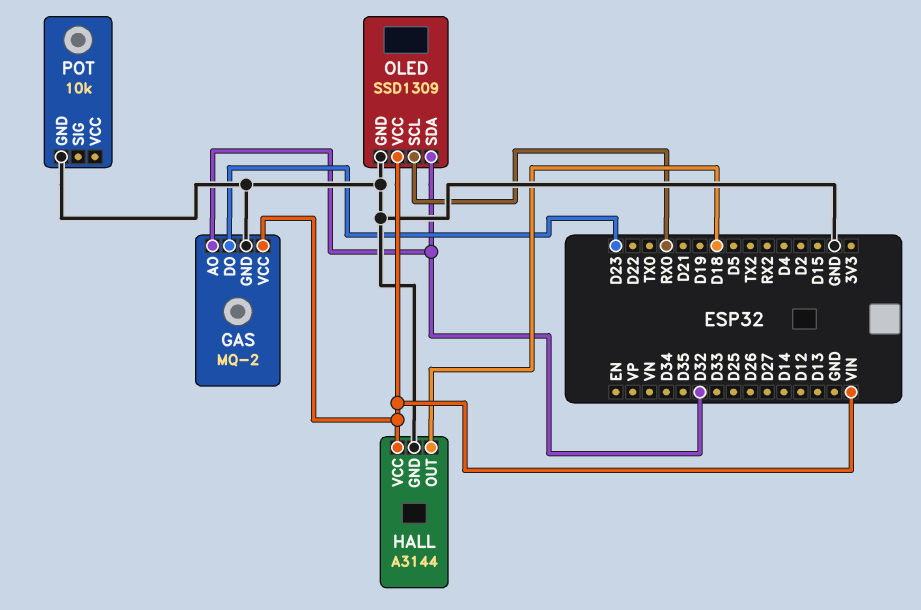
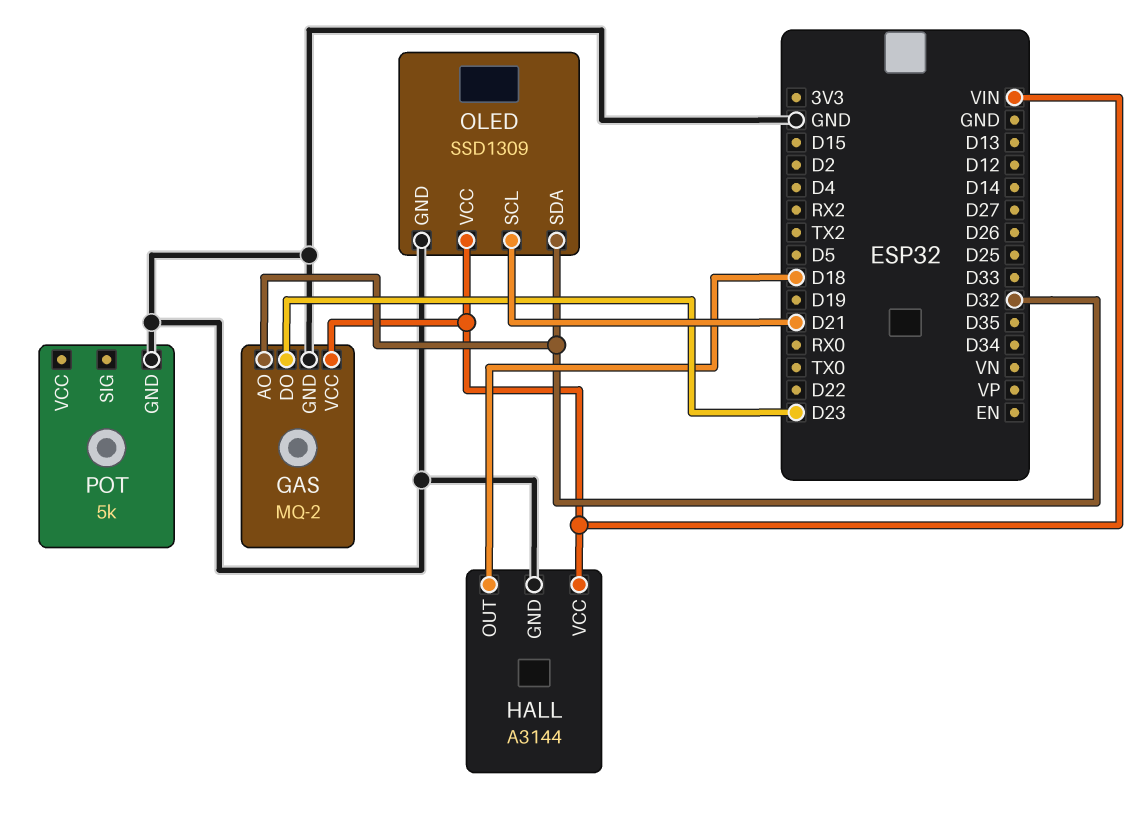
OLED pin SCL: RX0 -> D21
POT: 10k -> 5k

